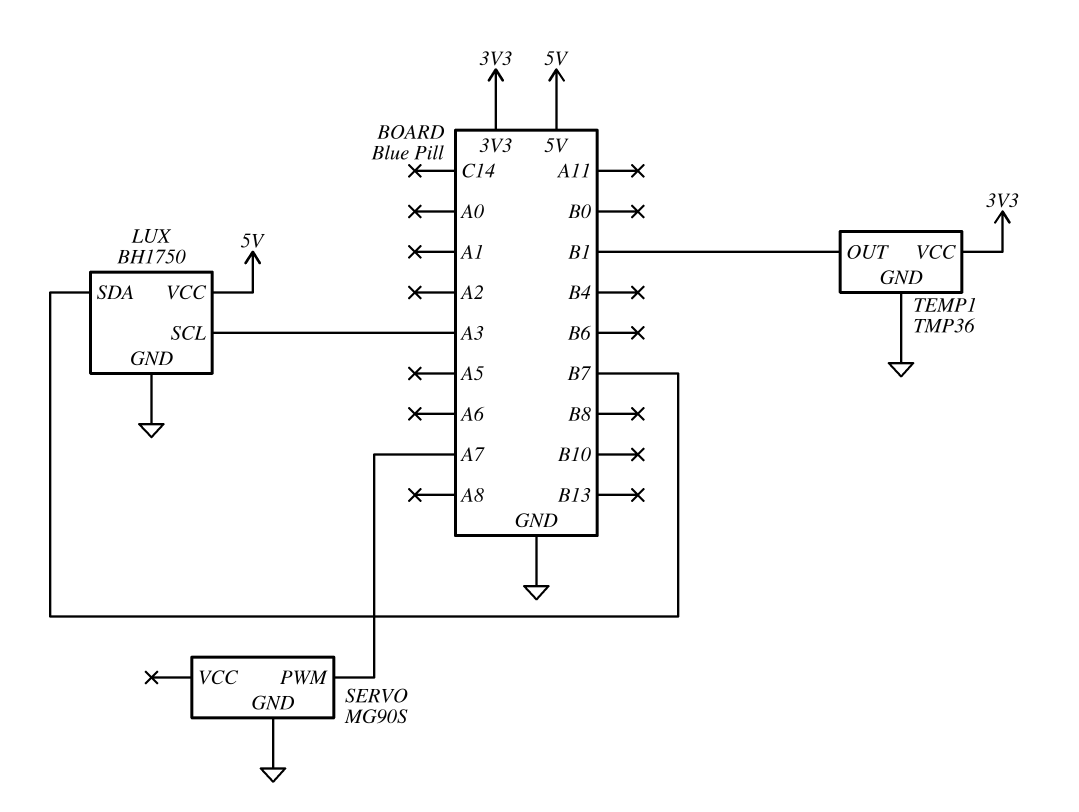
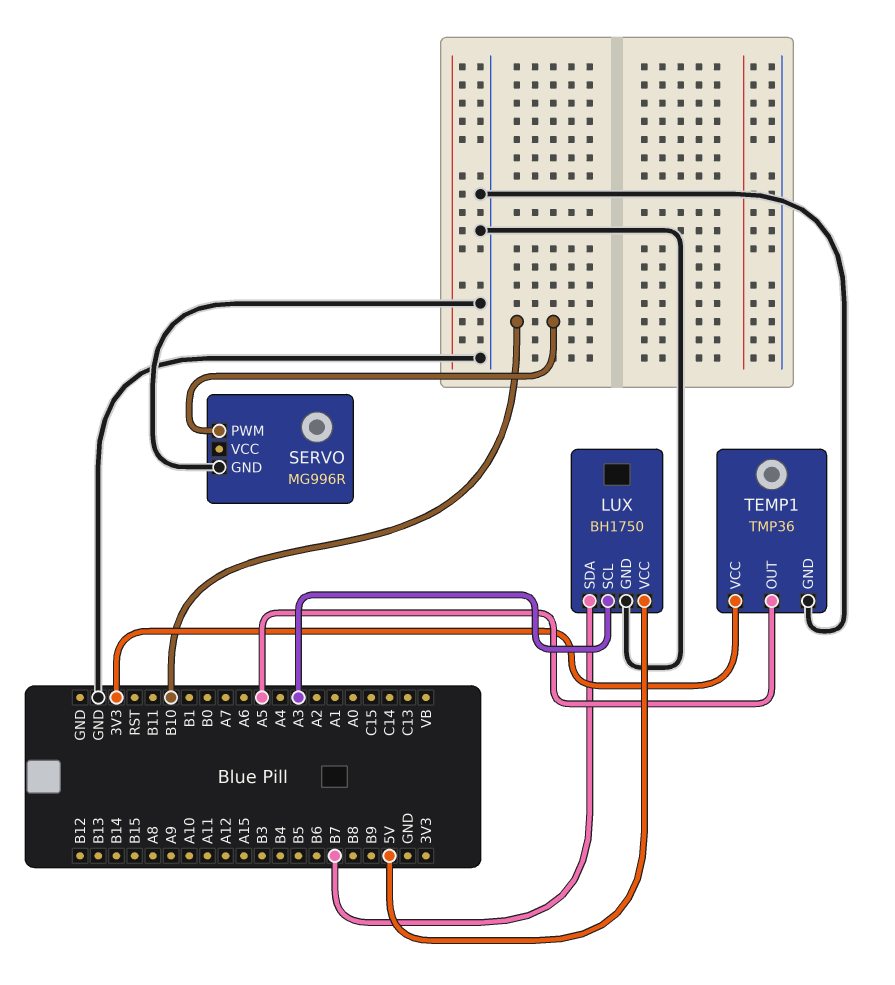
SERVO: MG90S -> MG996R
SERVO pin PWM: A7 -> B10
TEMP1 pin OUT: B1 -> A5

